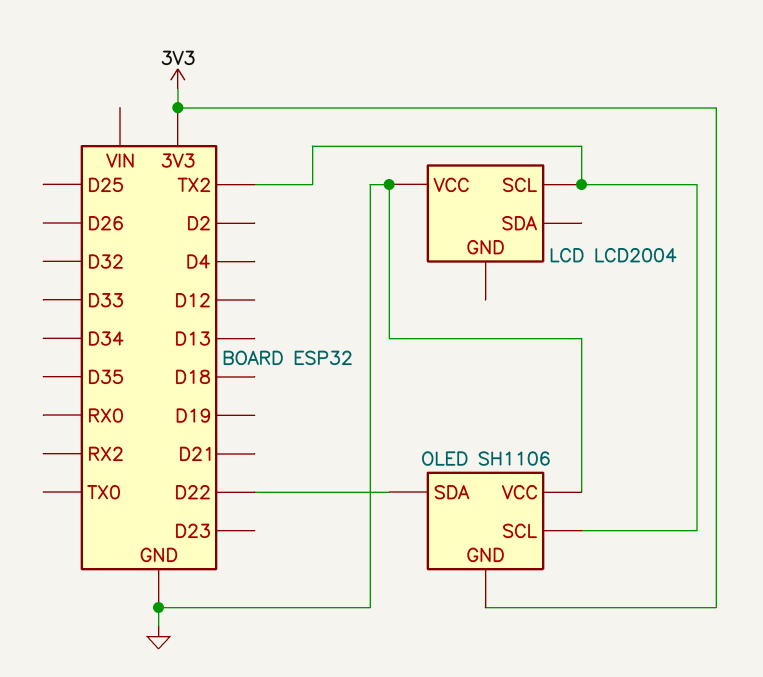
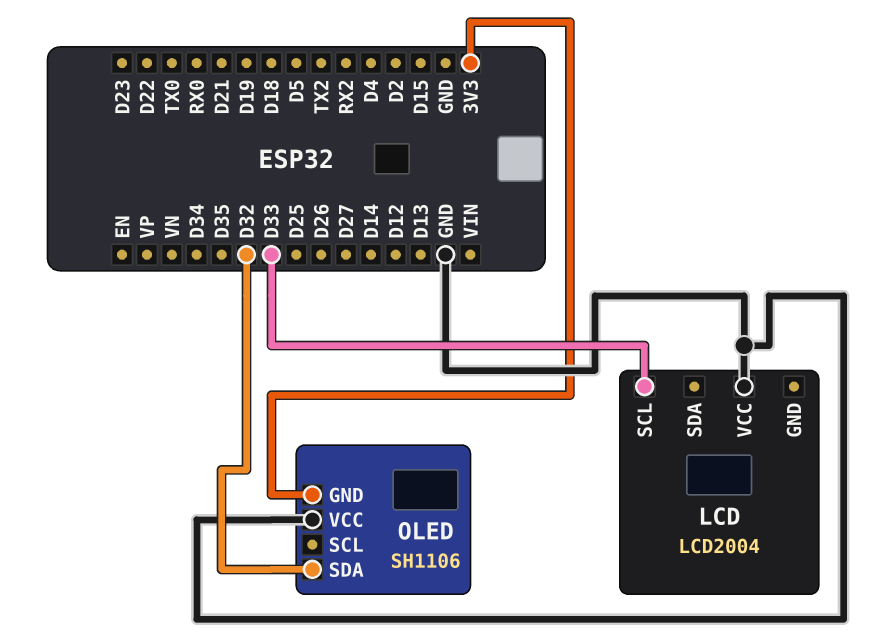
LCD pin SCL: TX2 -> D33
OLED pin SCL: TX2 -> none
OLED pin SDA: D22 -> D32

